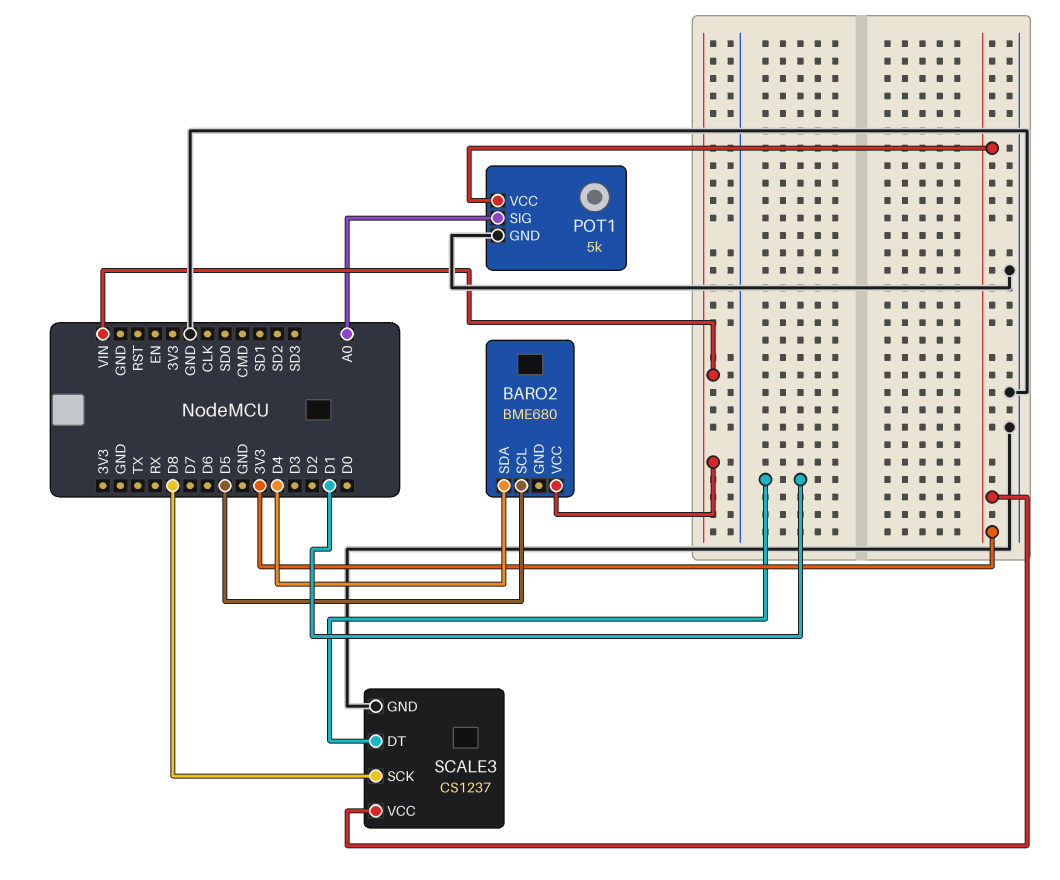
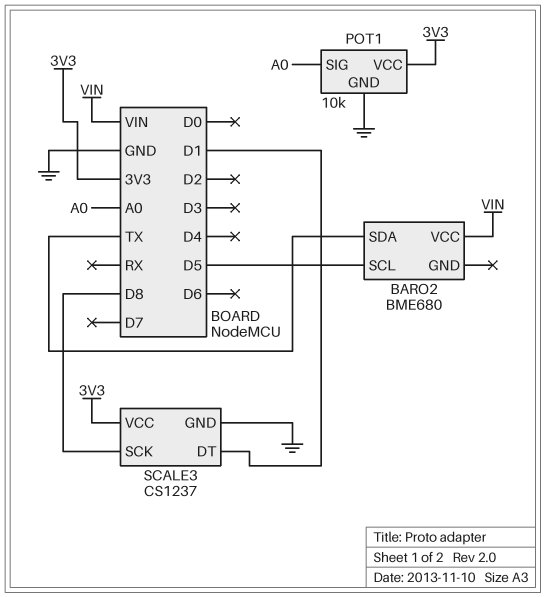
BARO2 pin SDA: D4 -> TX
POT1: 5k -> 10k

